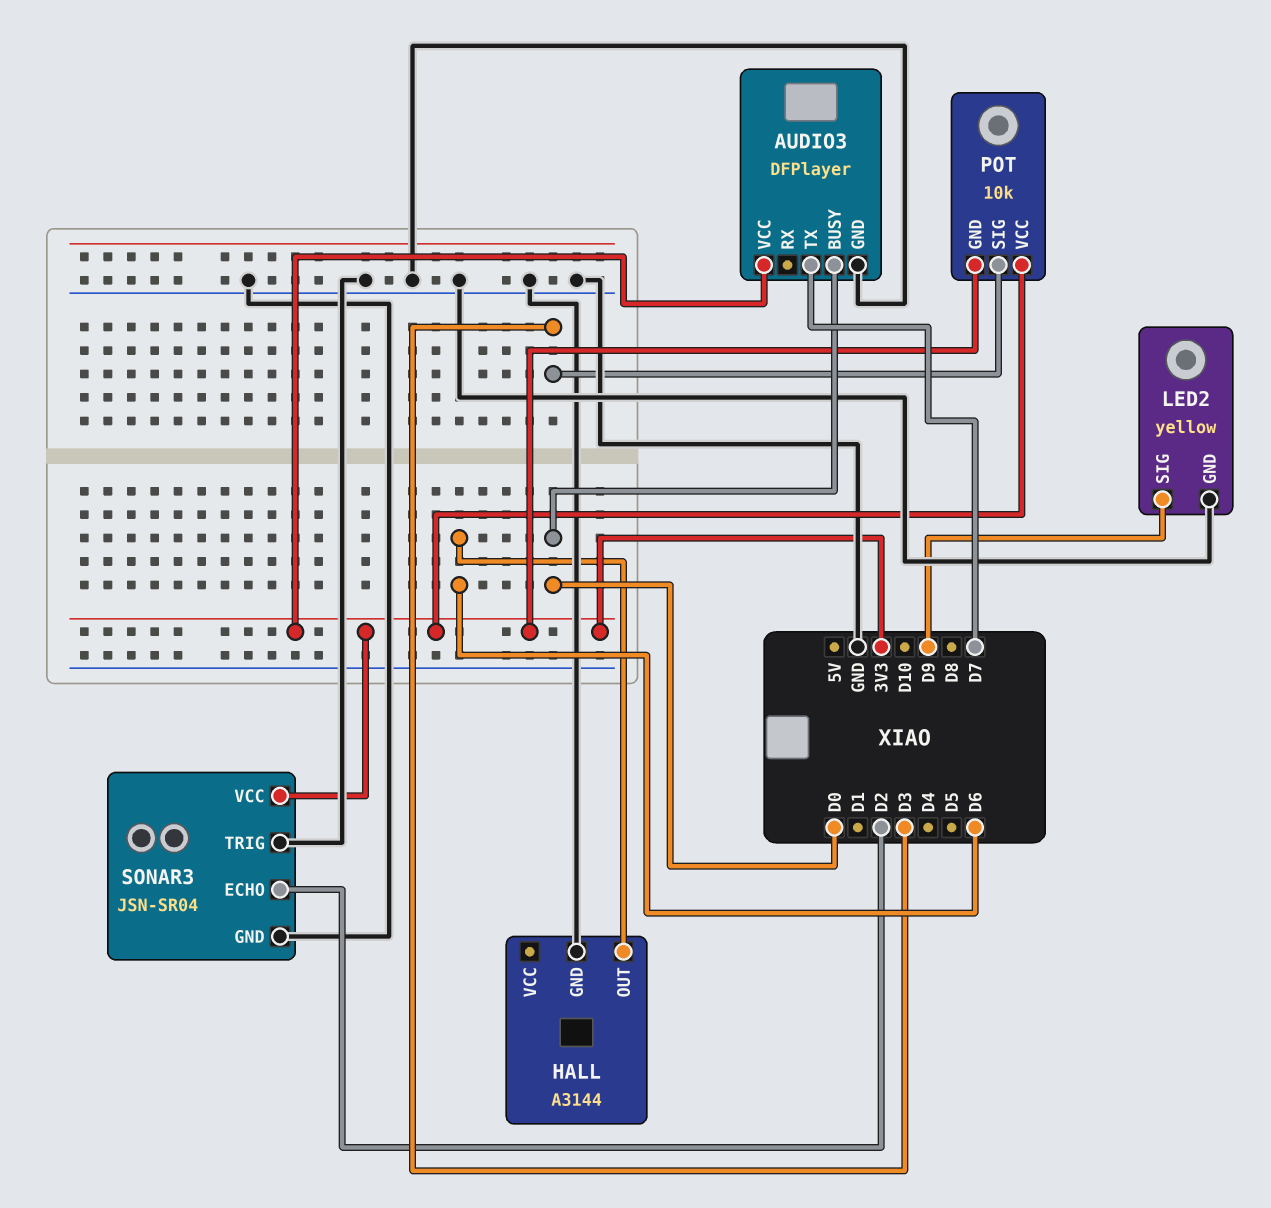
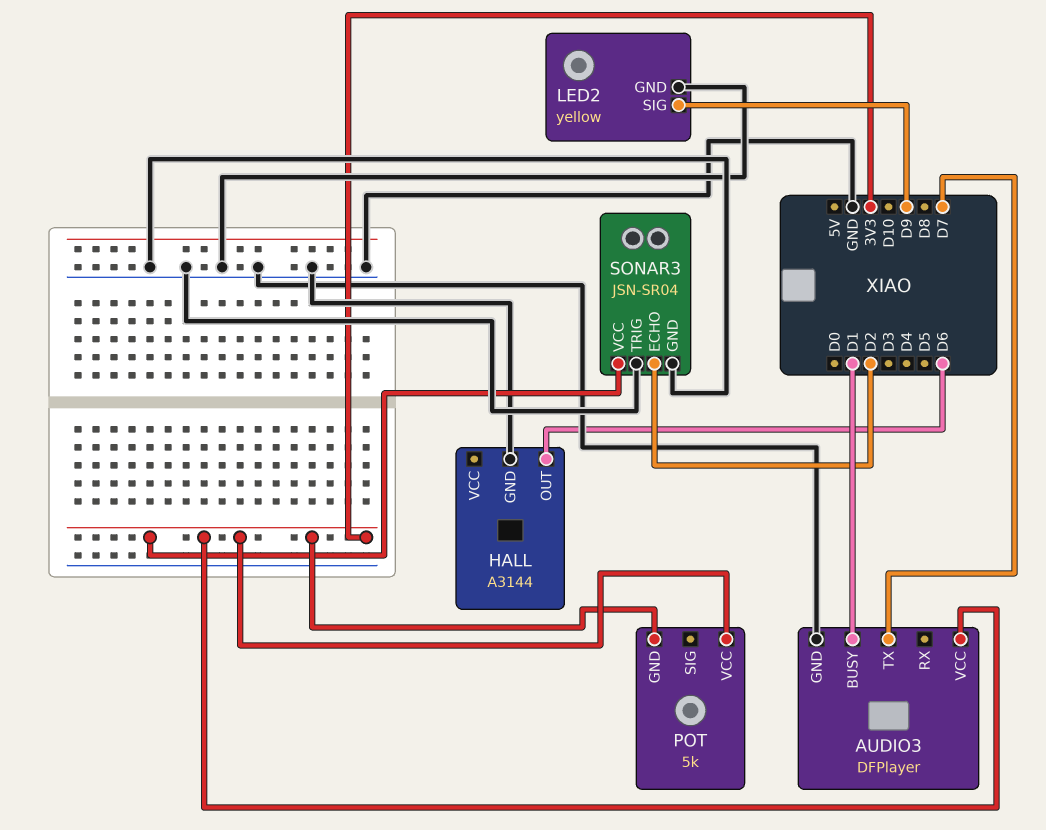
AUDIO3 pin BUSY: D0 -> D1
POT: 10k -> 5k
POT pin SIG: D3 -> none

